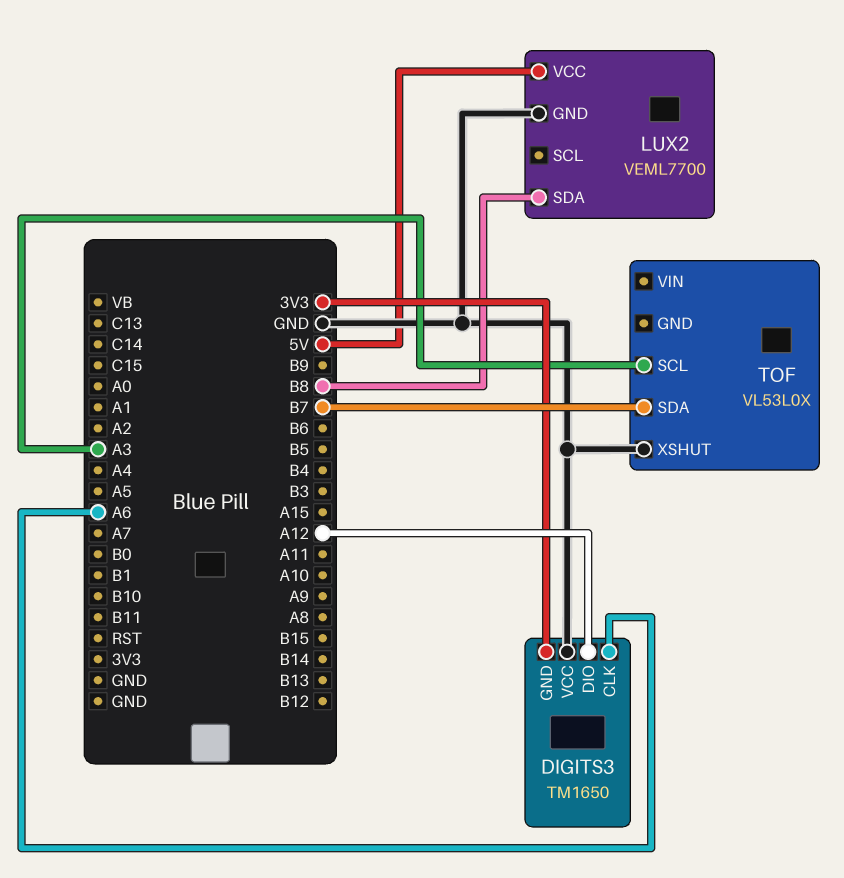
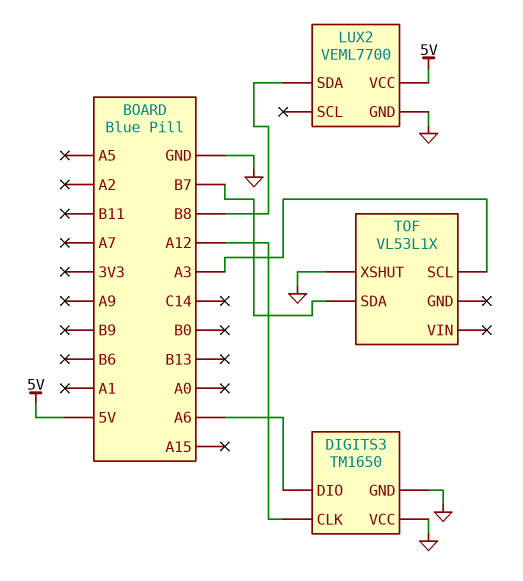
DIGITS3 pin CLK: A6 -> A12
DIGITS3 pin DIO: A12 -> A6
DIGITS3 pin GND: 3V3 -> GND
TOF: VL53L0X -> VL53L1X

